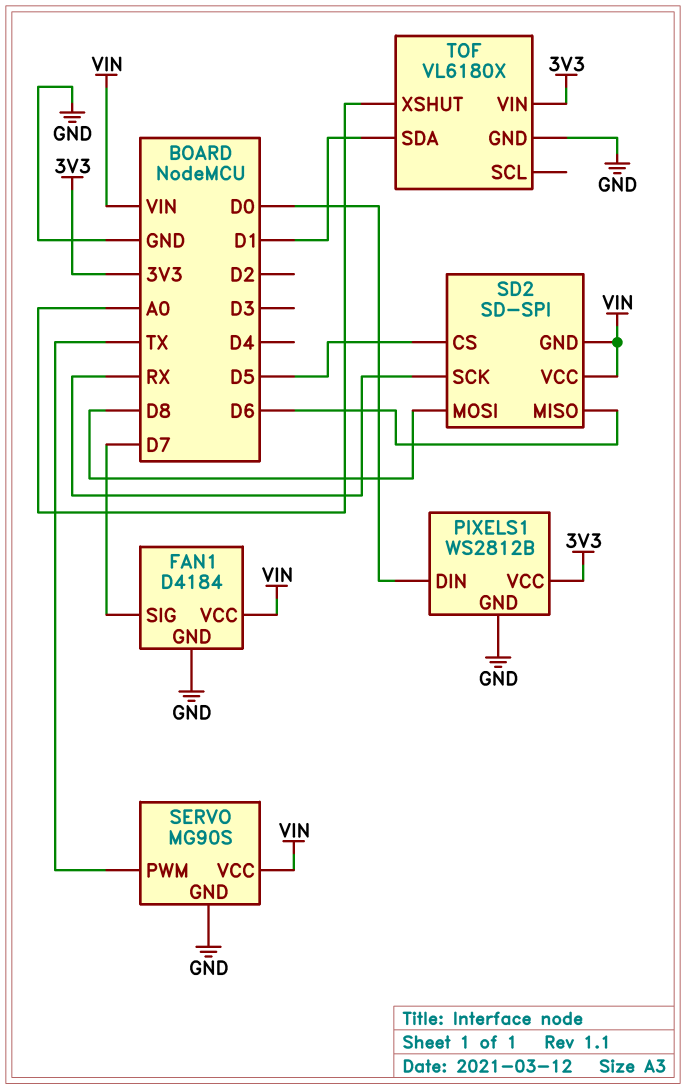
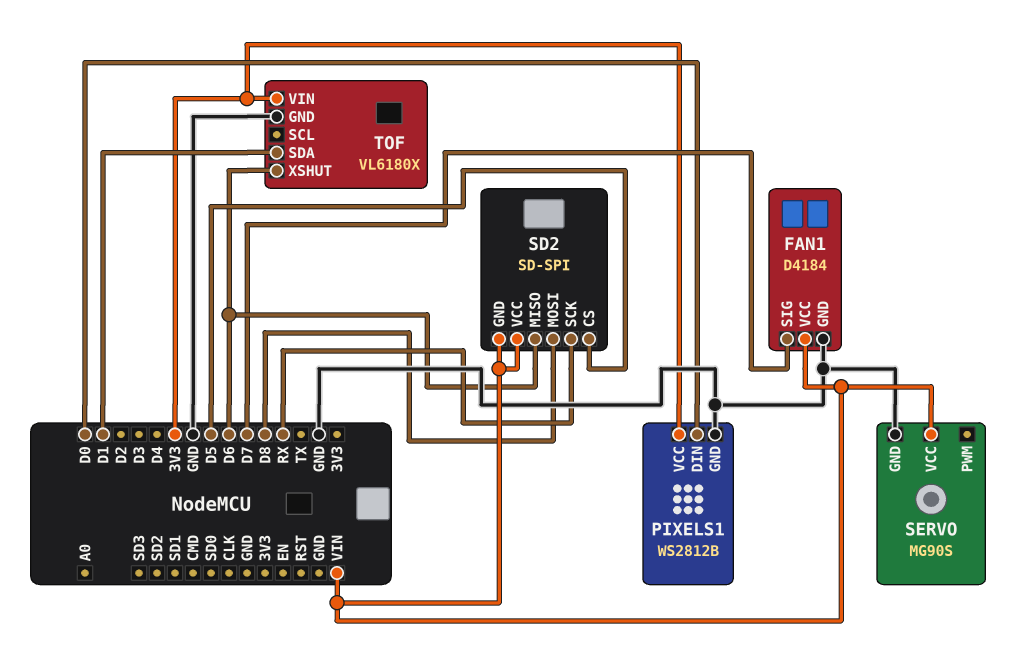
SERVO pin PWM: TX -> none
TOF pin XSHUT: A0 -> D6

